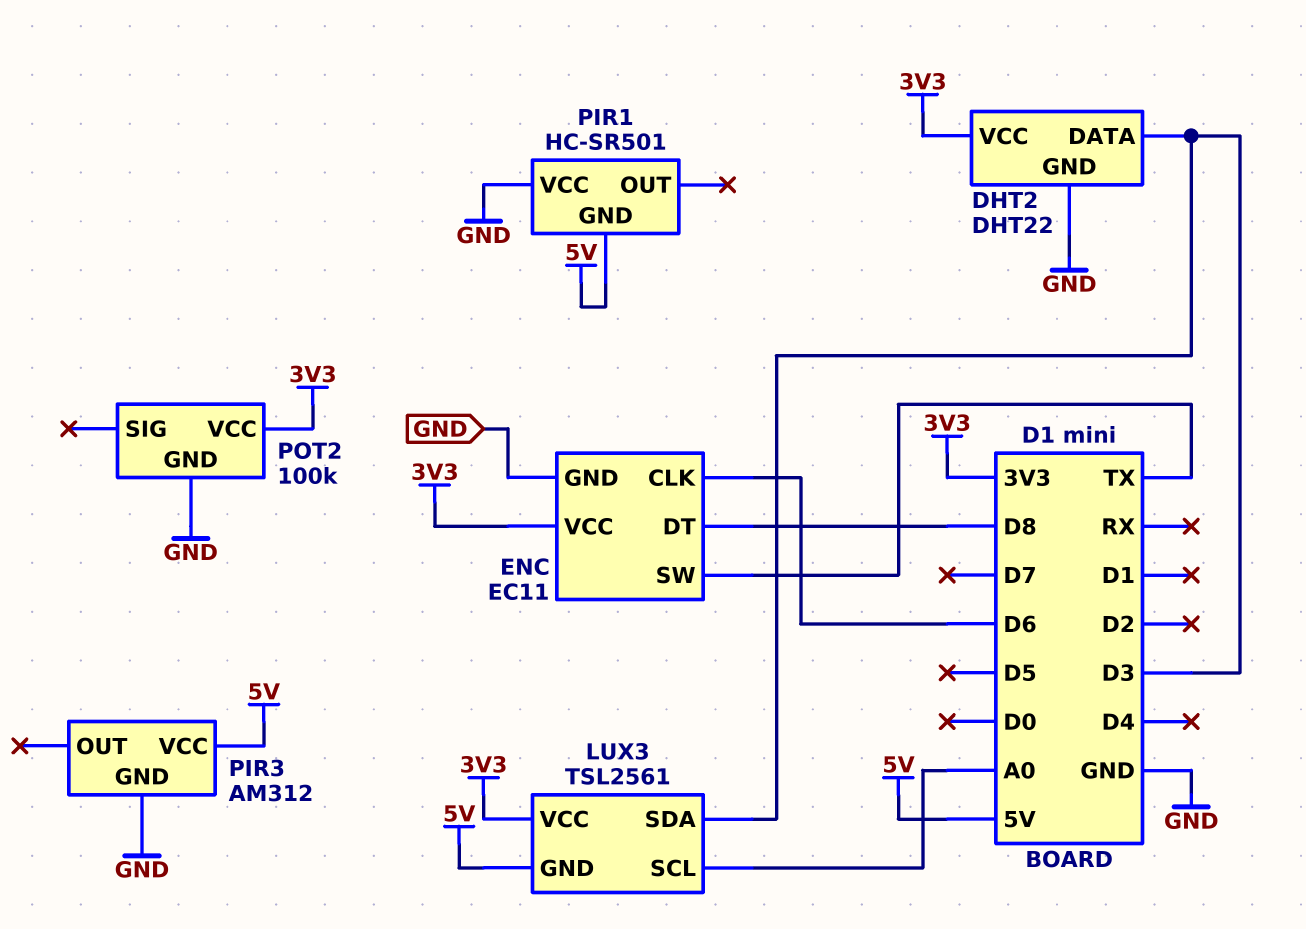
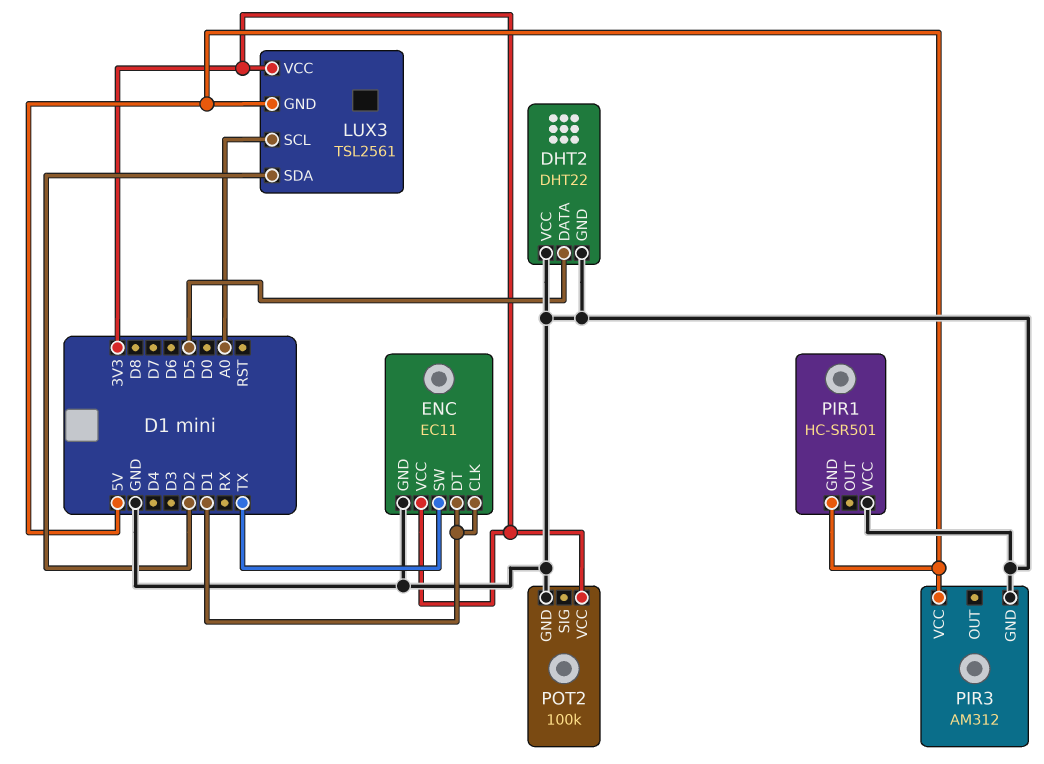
DHT2 pin DATA: D3 -> D5
DHT2 pin VCC: 3V3 -> GND
ENC pin CLK: D6 -> D1
ENC pin DT: D8 -> D1
LUX3 pin SDA: D3 -> D2

